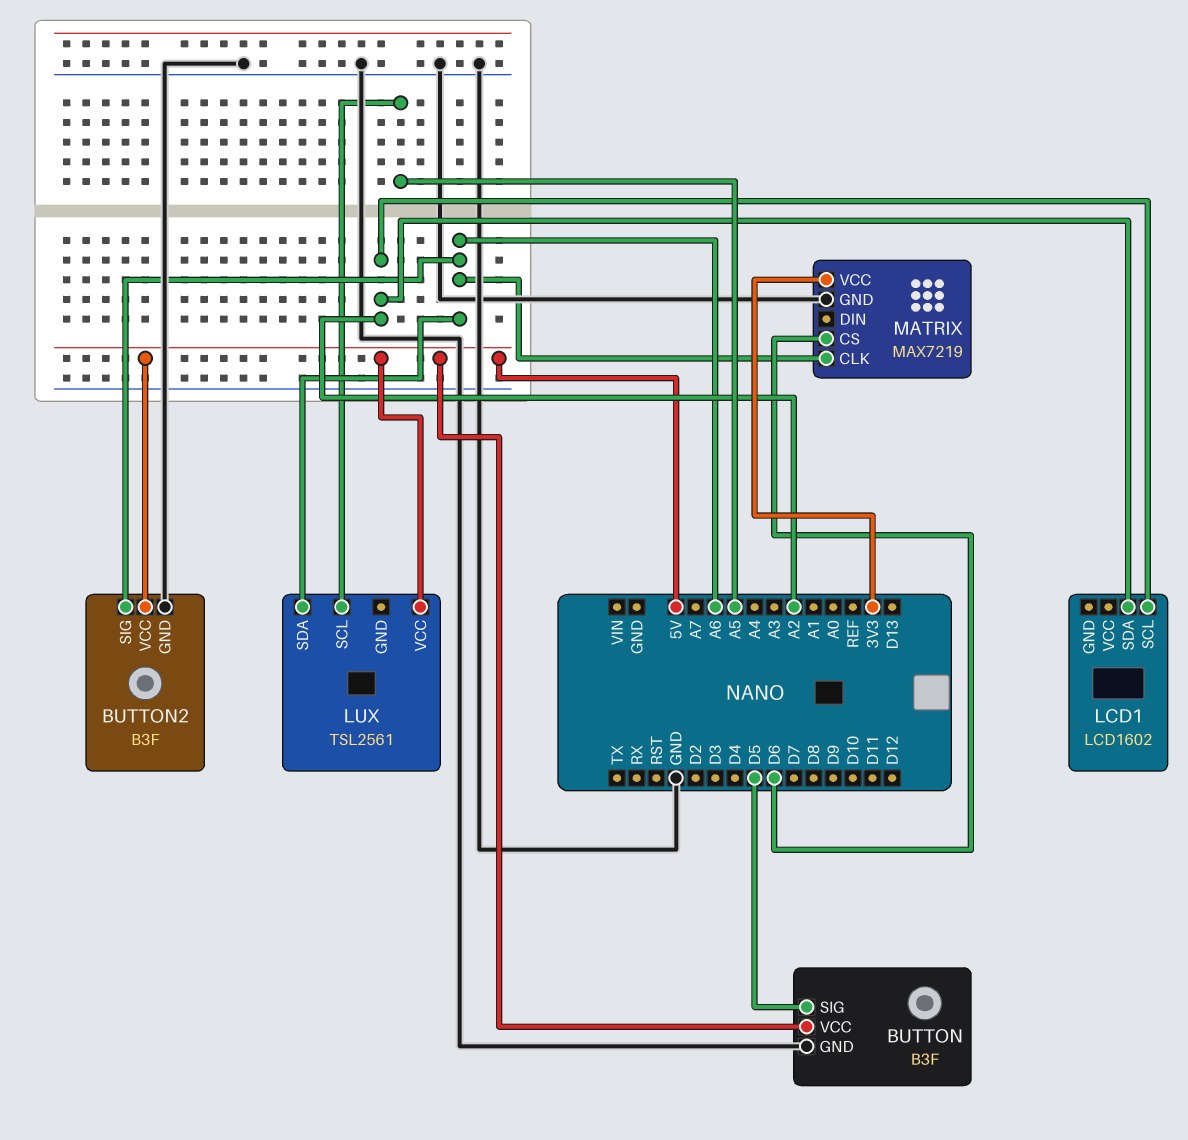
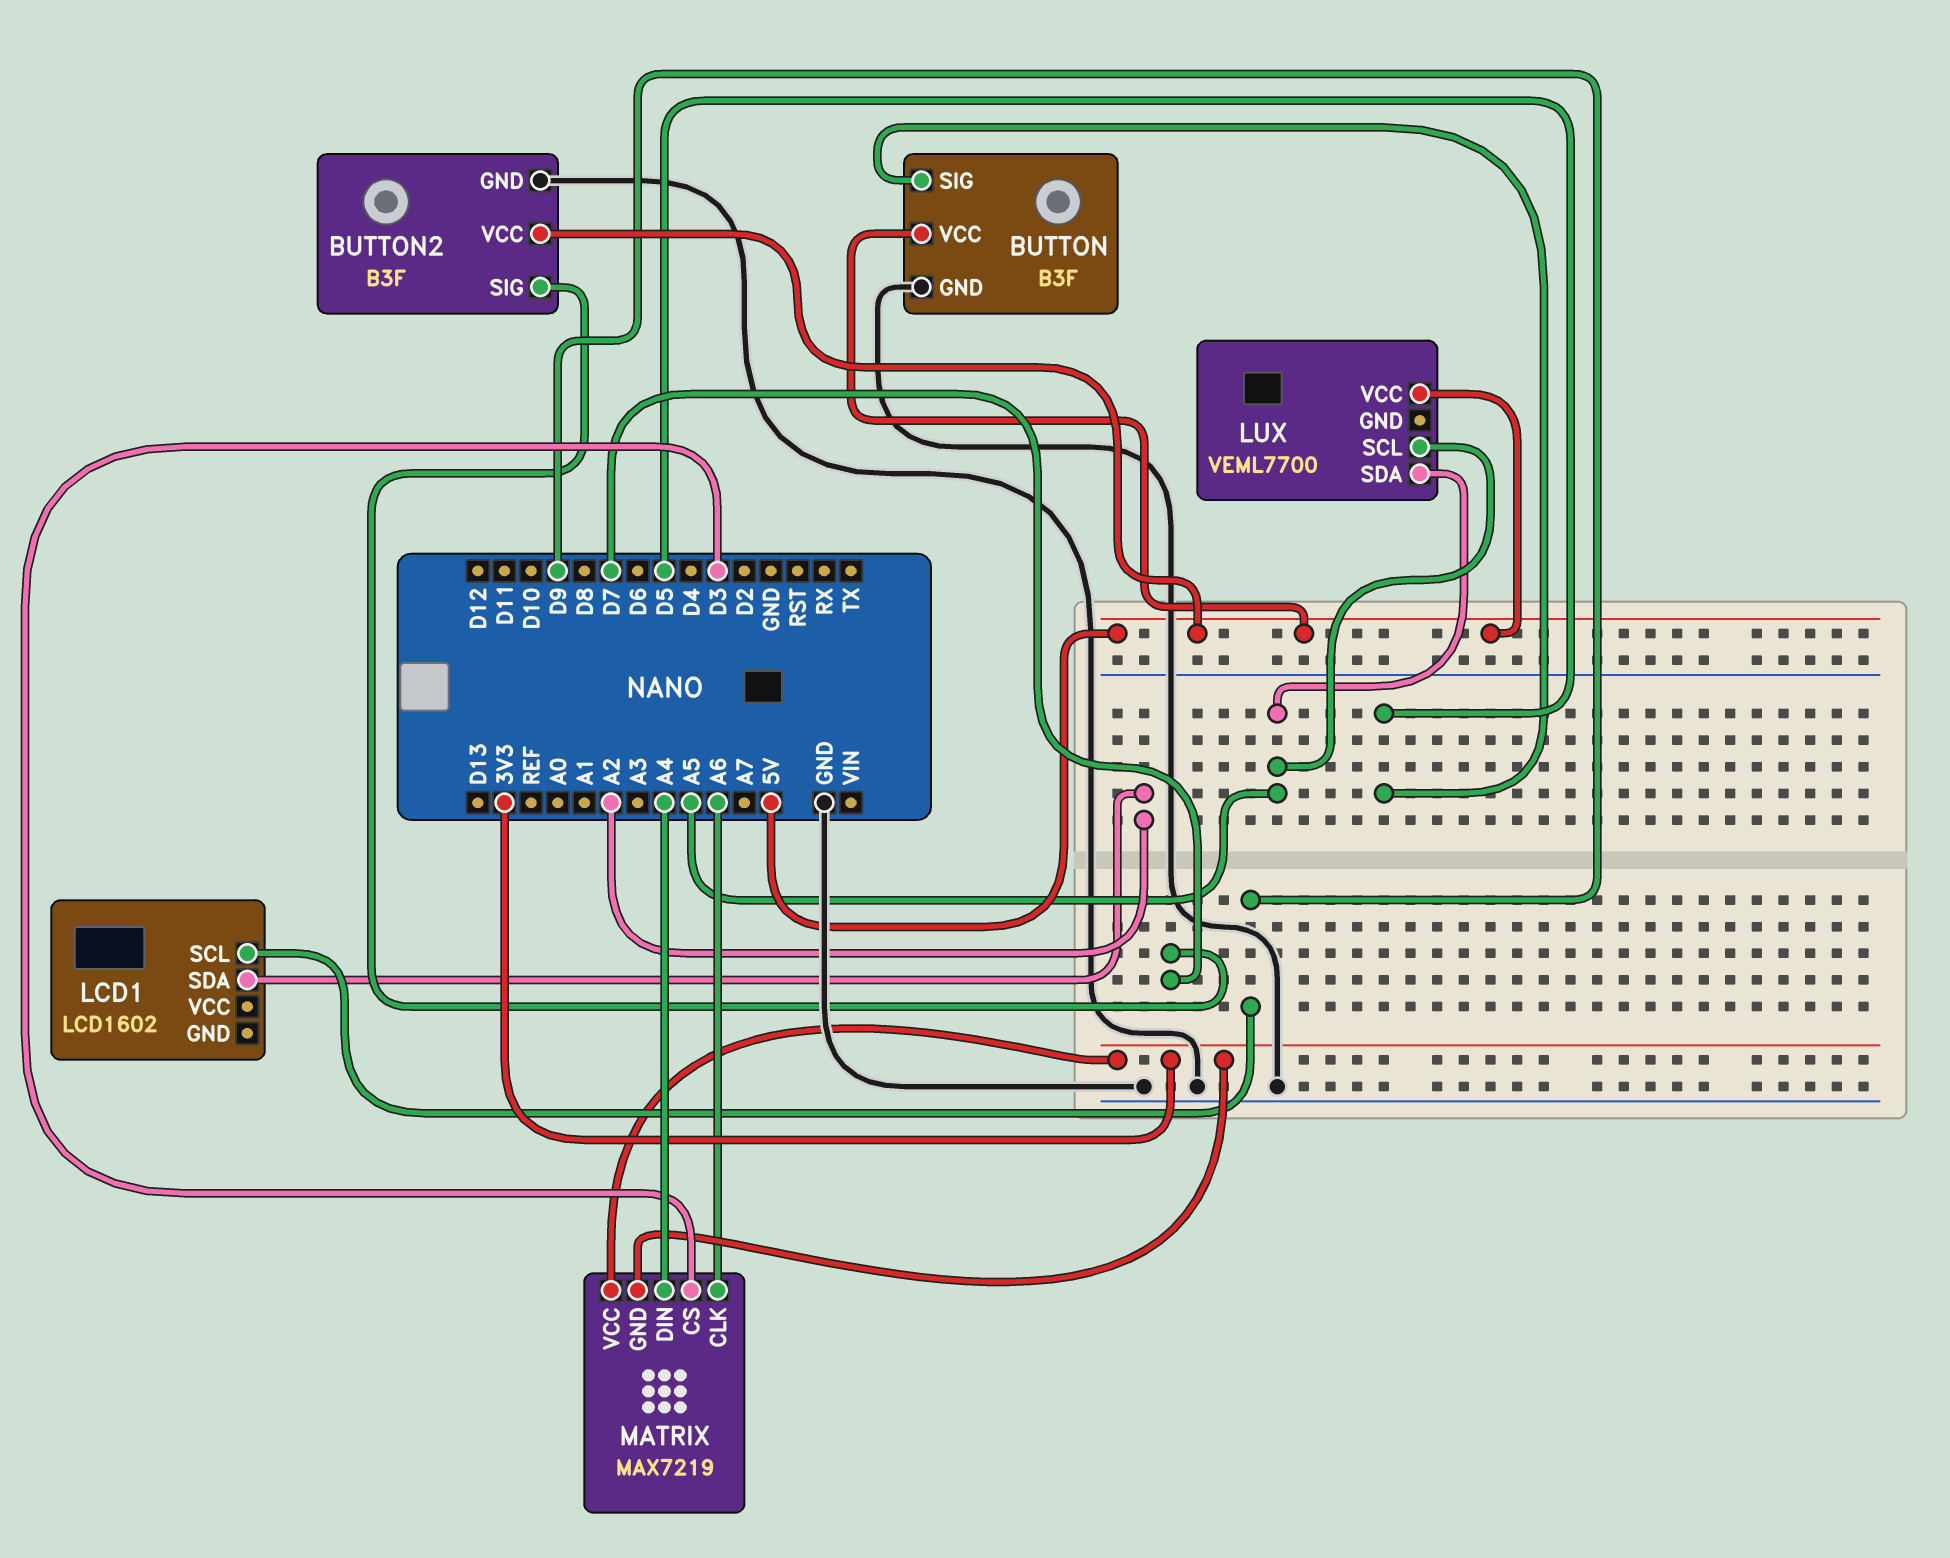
BUTTON2 pin SIG: A6 -> D7
LCD1 pin SCL: A2 -> D9
LUX: TSL2561 -> VEML7700
LUX pin SDA: A6 -> A5
MATRIX pin CS: D6 -> D3
MATRIX pin DIN: none -> A4
MATRIX pin GND: GND -> 3V3

